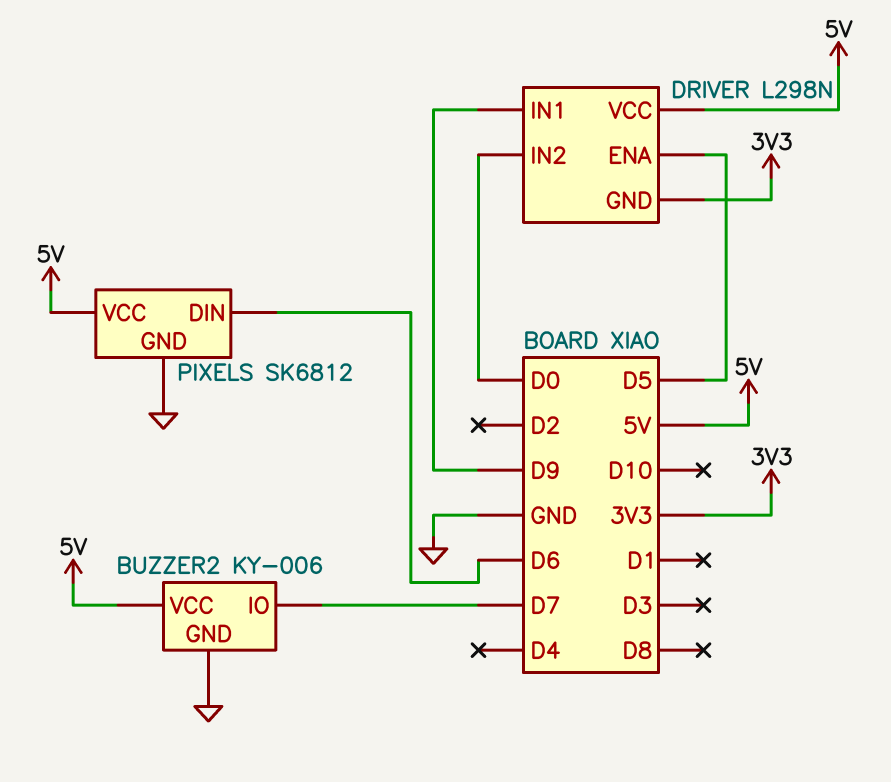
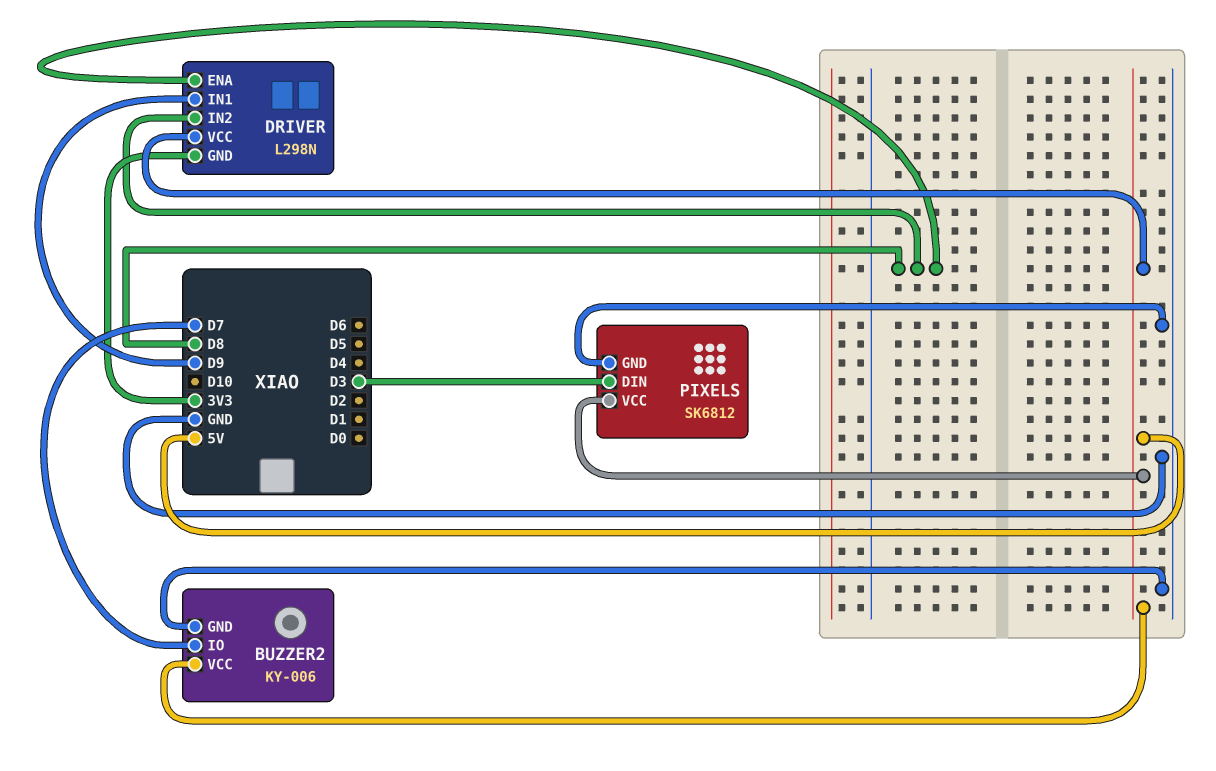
DRIVER pin ENA: D5 -> D8
DRIVER pin IN2: D0 -> D8
PIXELS pin DIN: D6 -> D3

